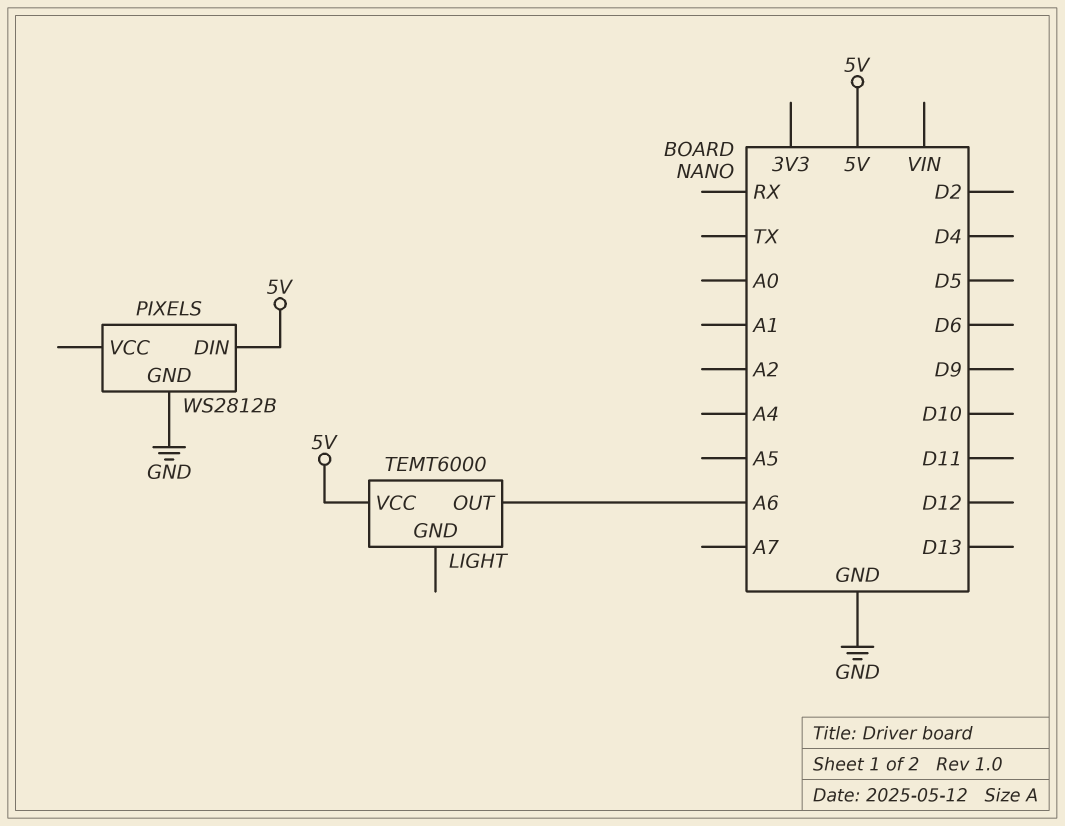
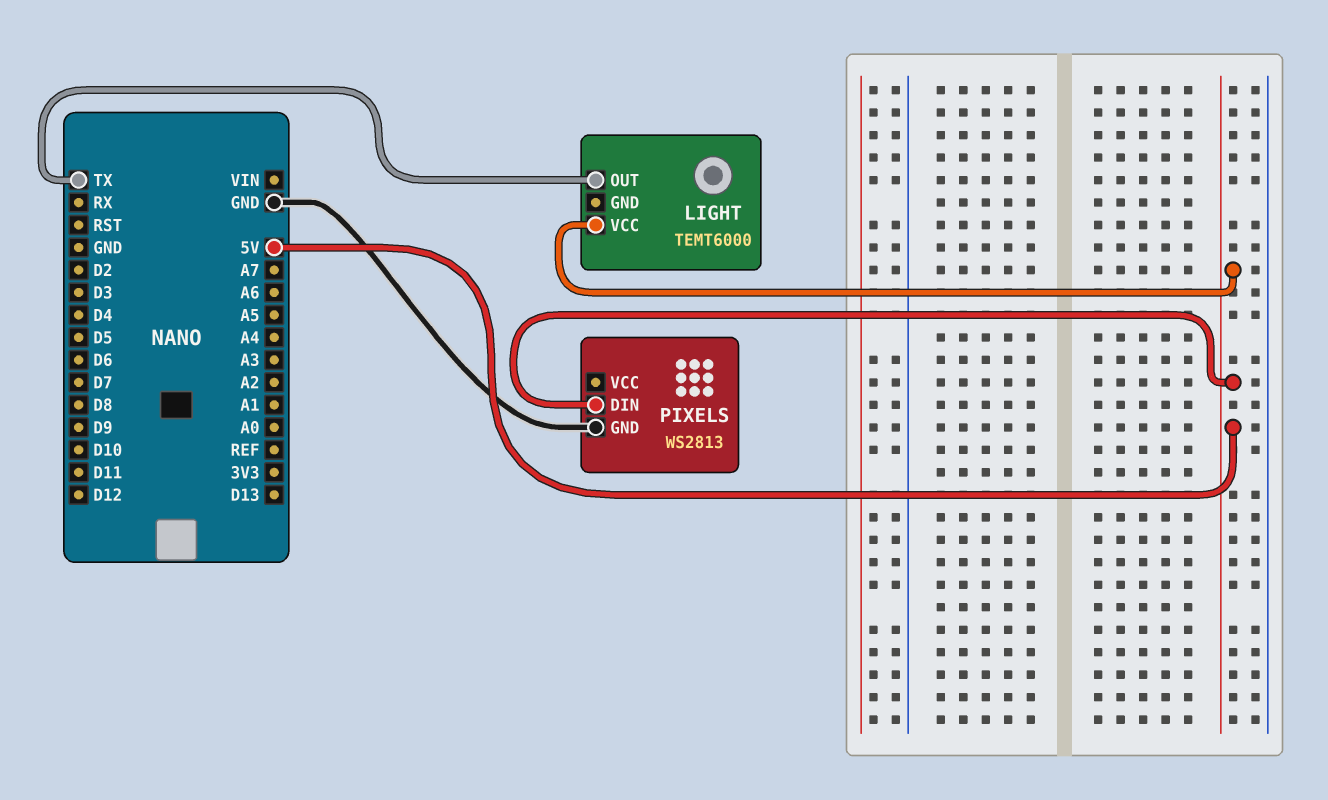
LIGHT pin OUT: A6 -> TX
PIXELS: WS2812B -> WS2813

